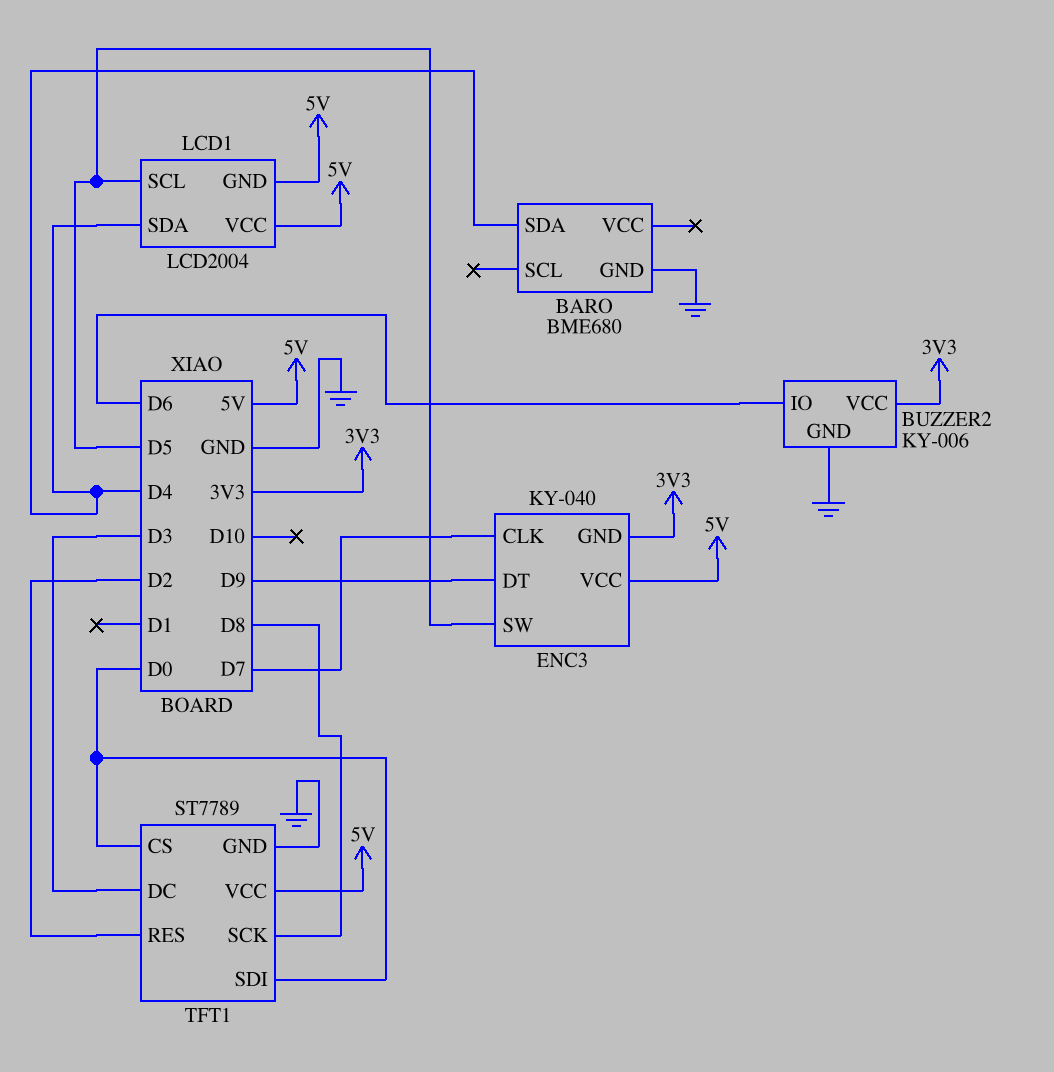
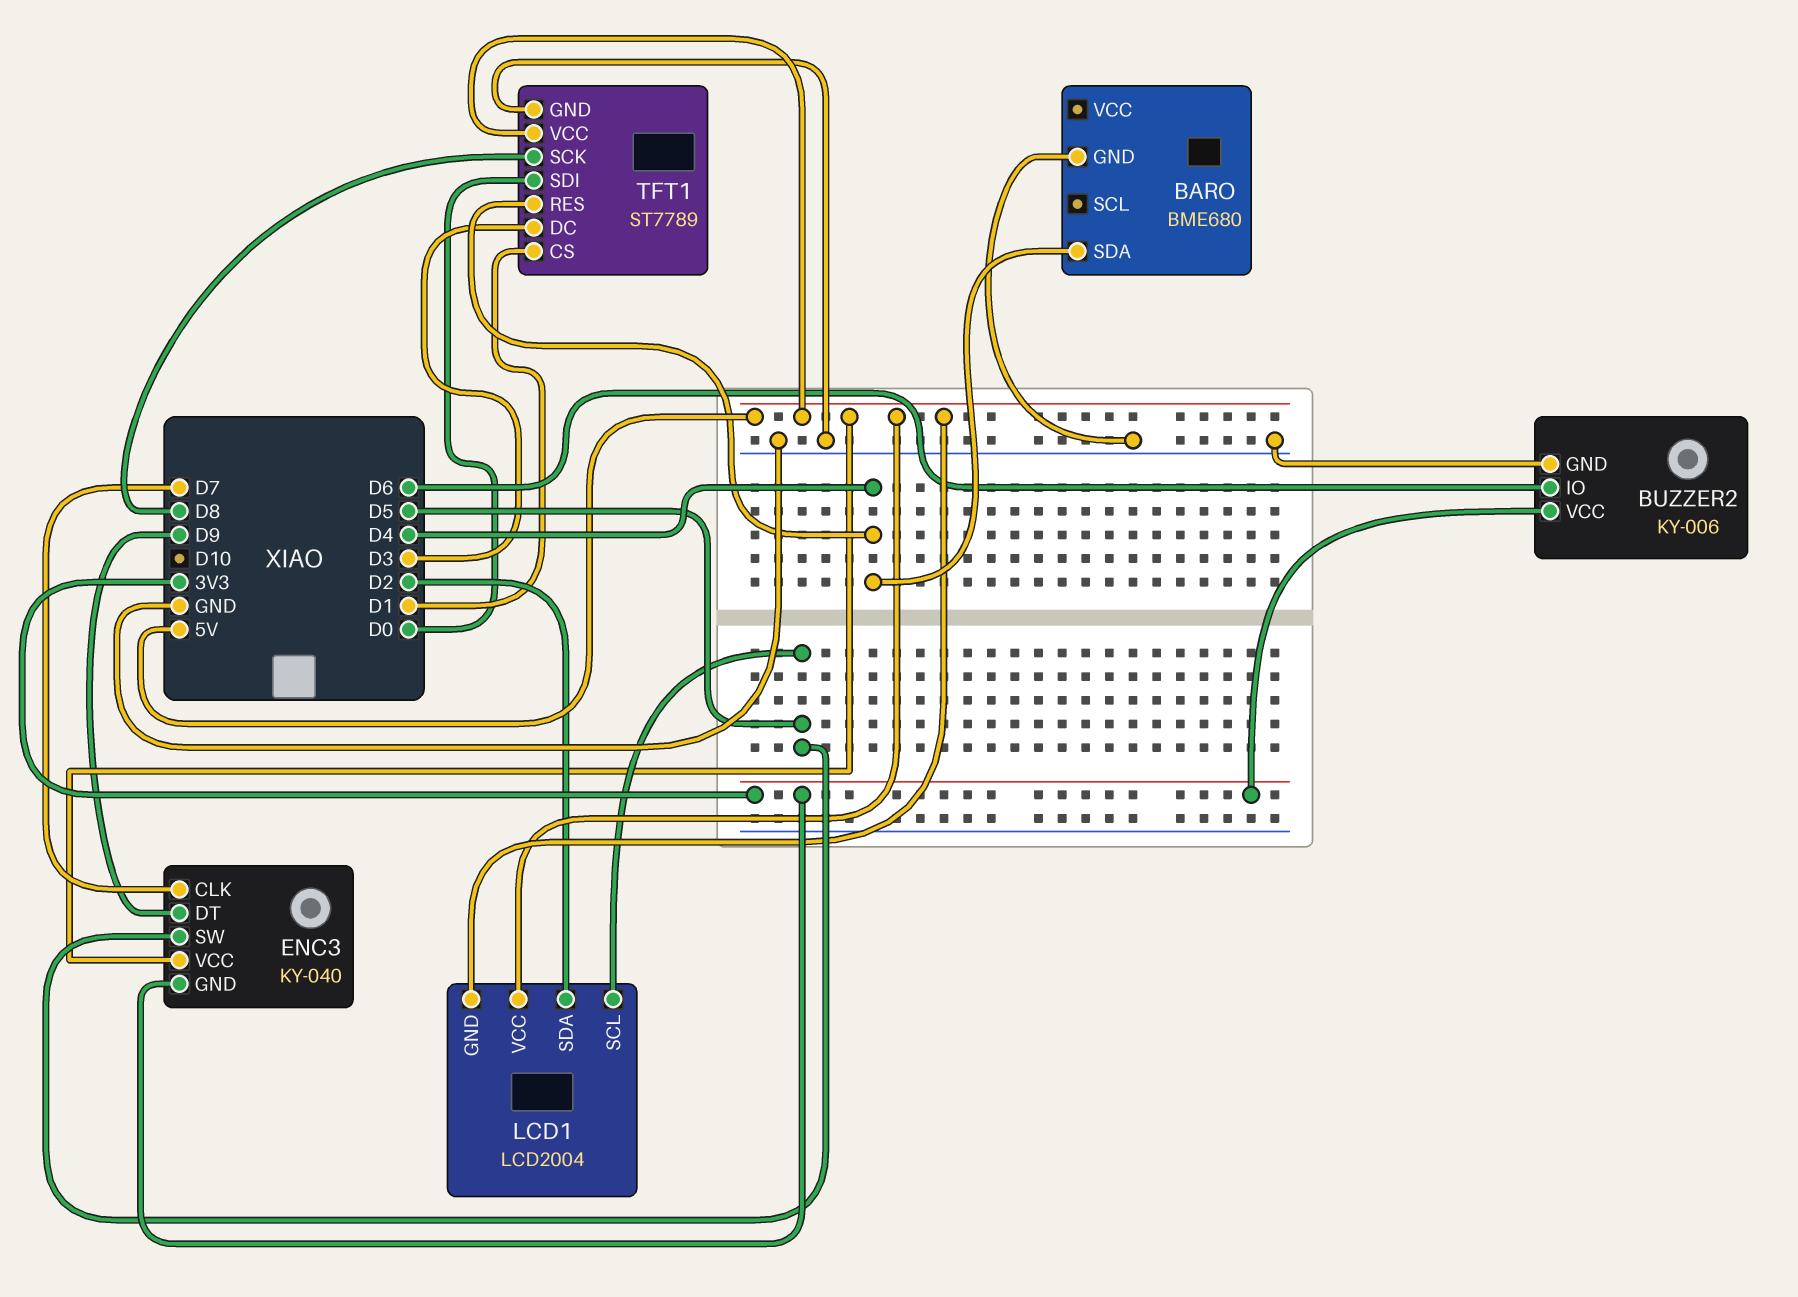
LCD1 pin SDA: D4 -> D2
TFT1 pin CS: D0 -> D1
TFT1 pin RES: D2 -> D4

